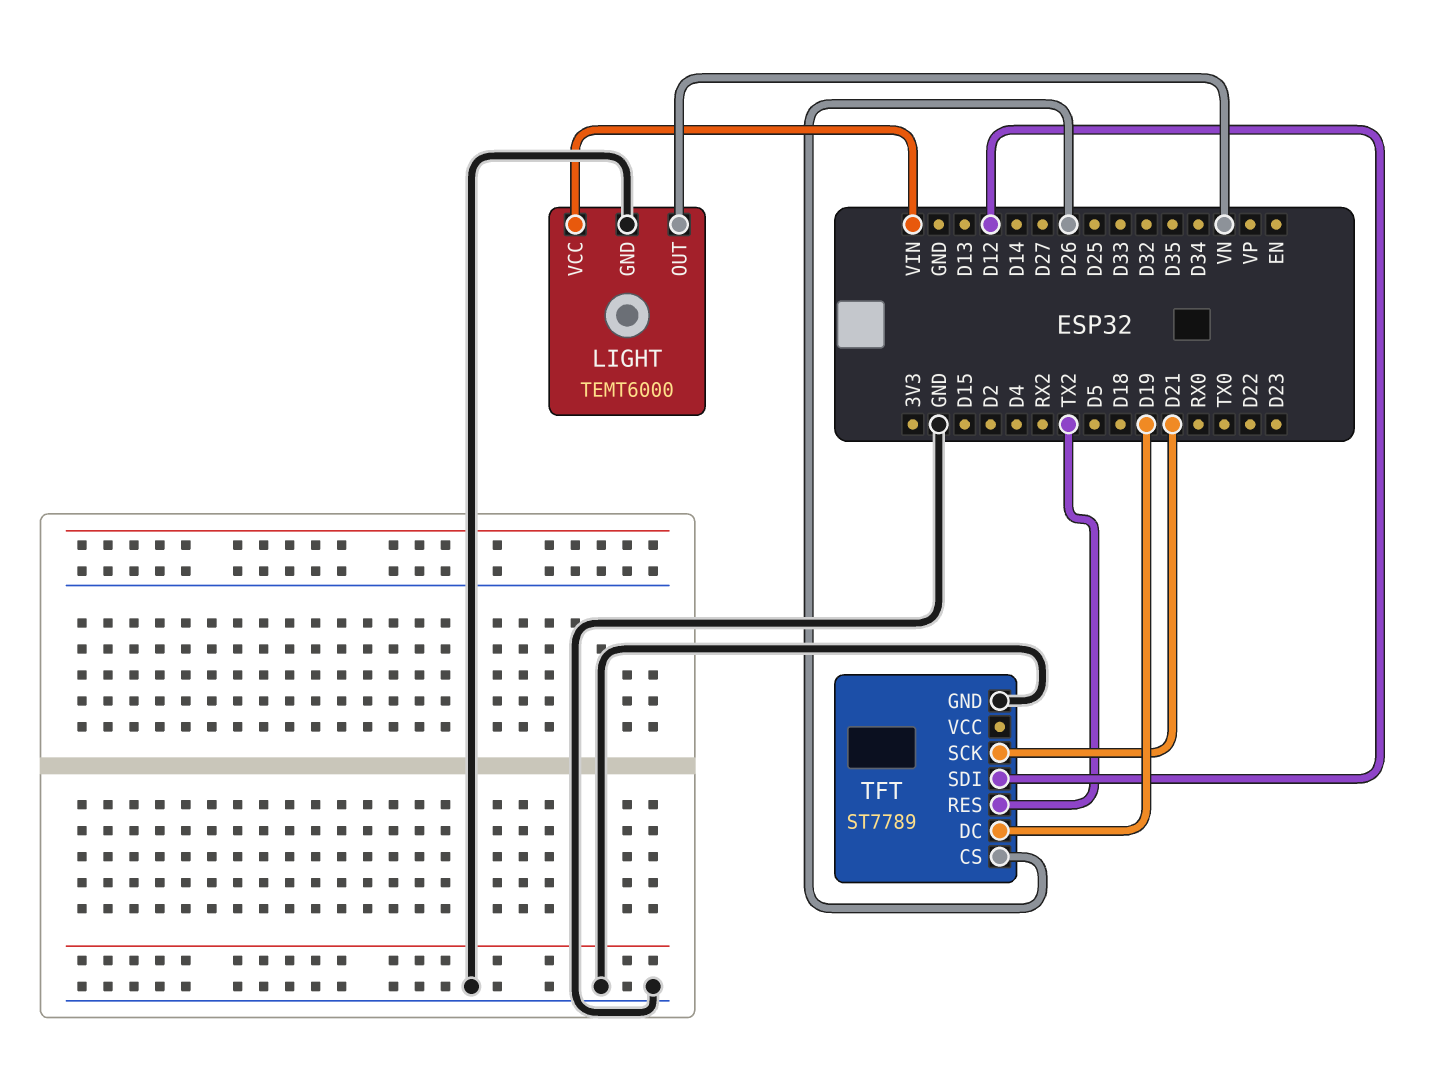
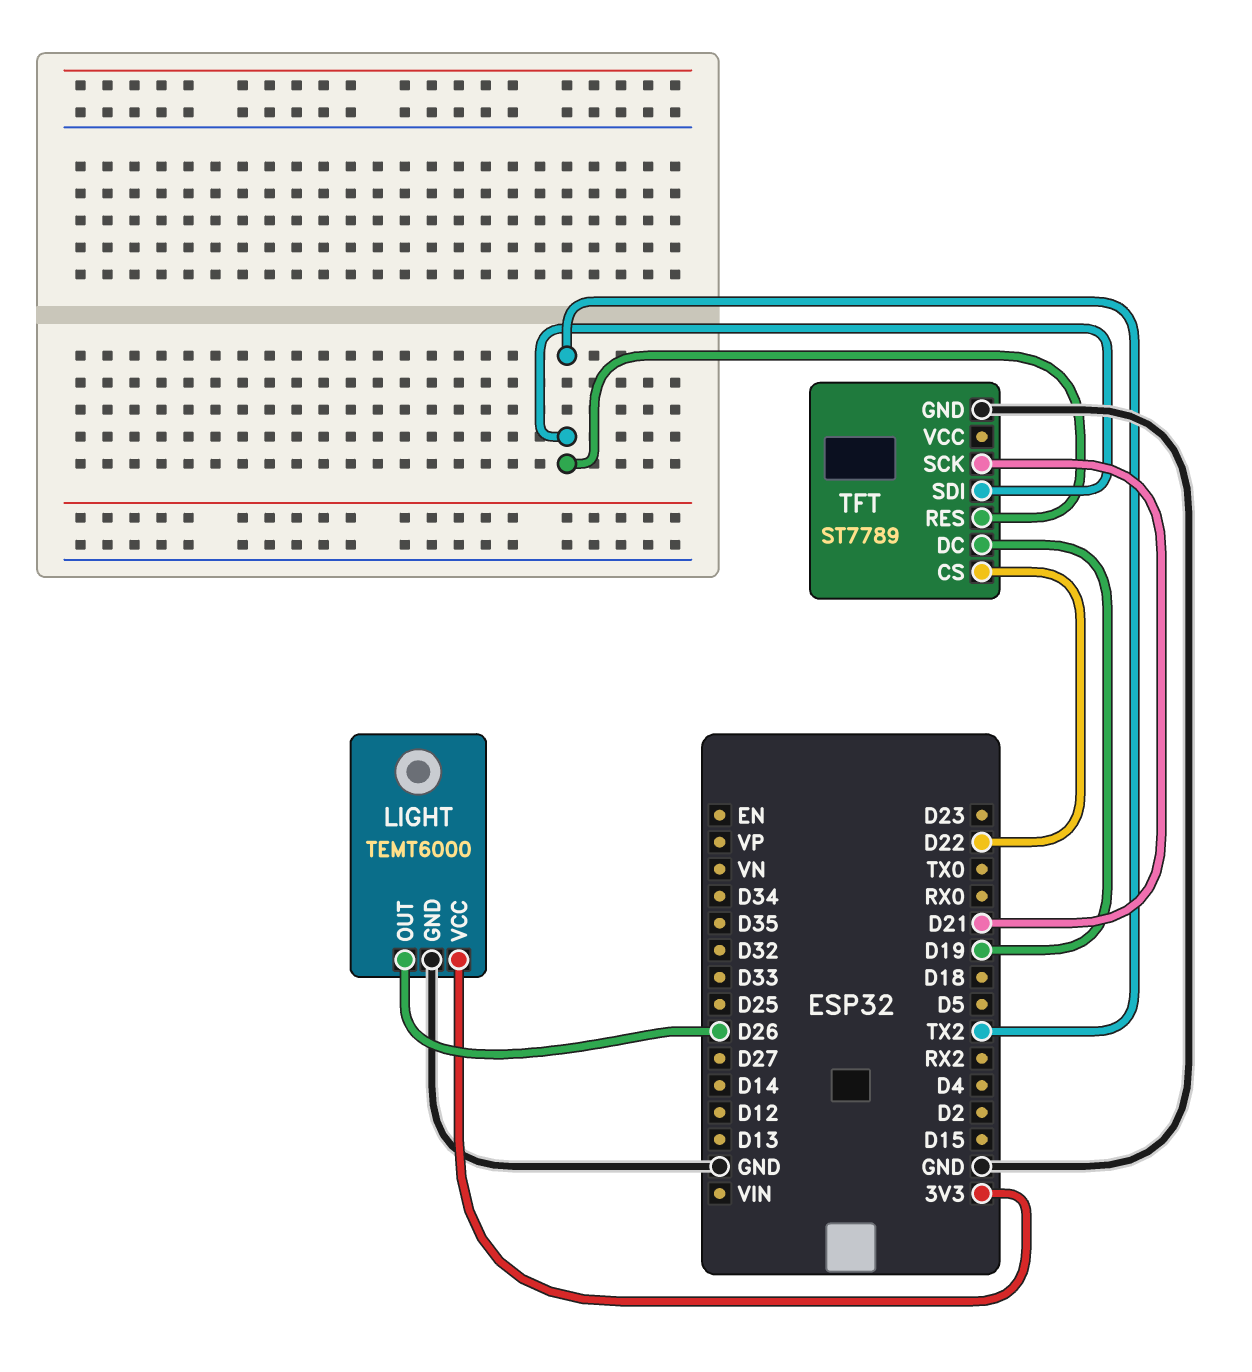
LIGHT pin OUT: VN -> D26
LIGHT pin VCC: VIN -> 3V3
TFT pin CS: D26 -> D22
TFT pin SDI: D12 -> TX2

